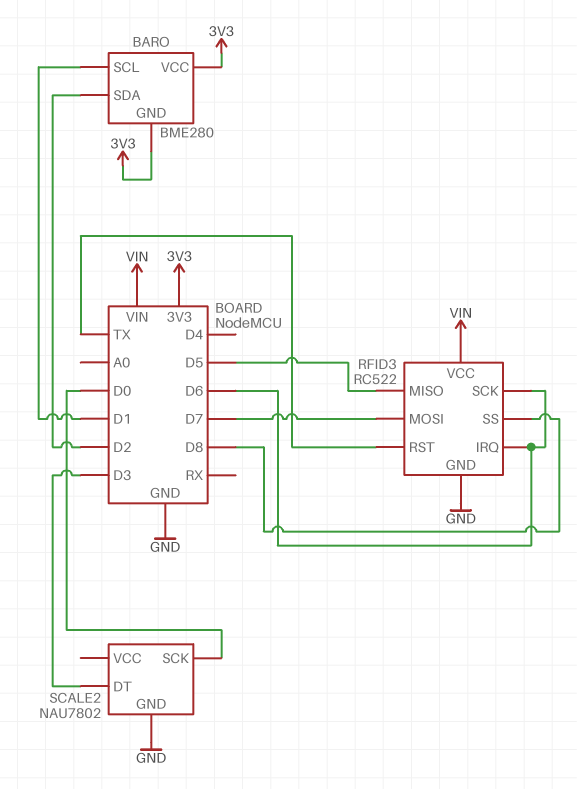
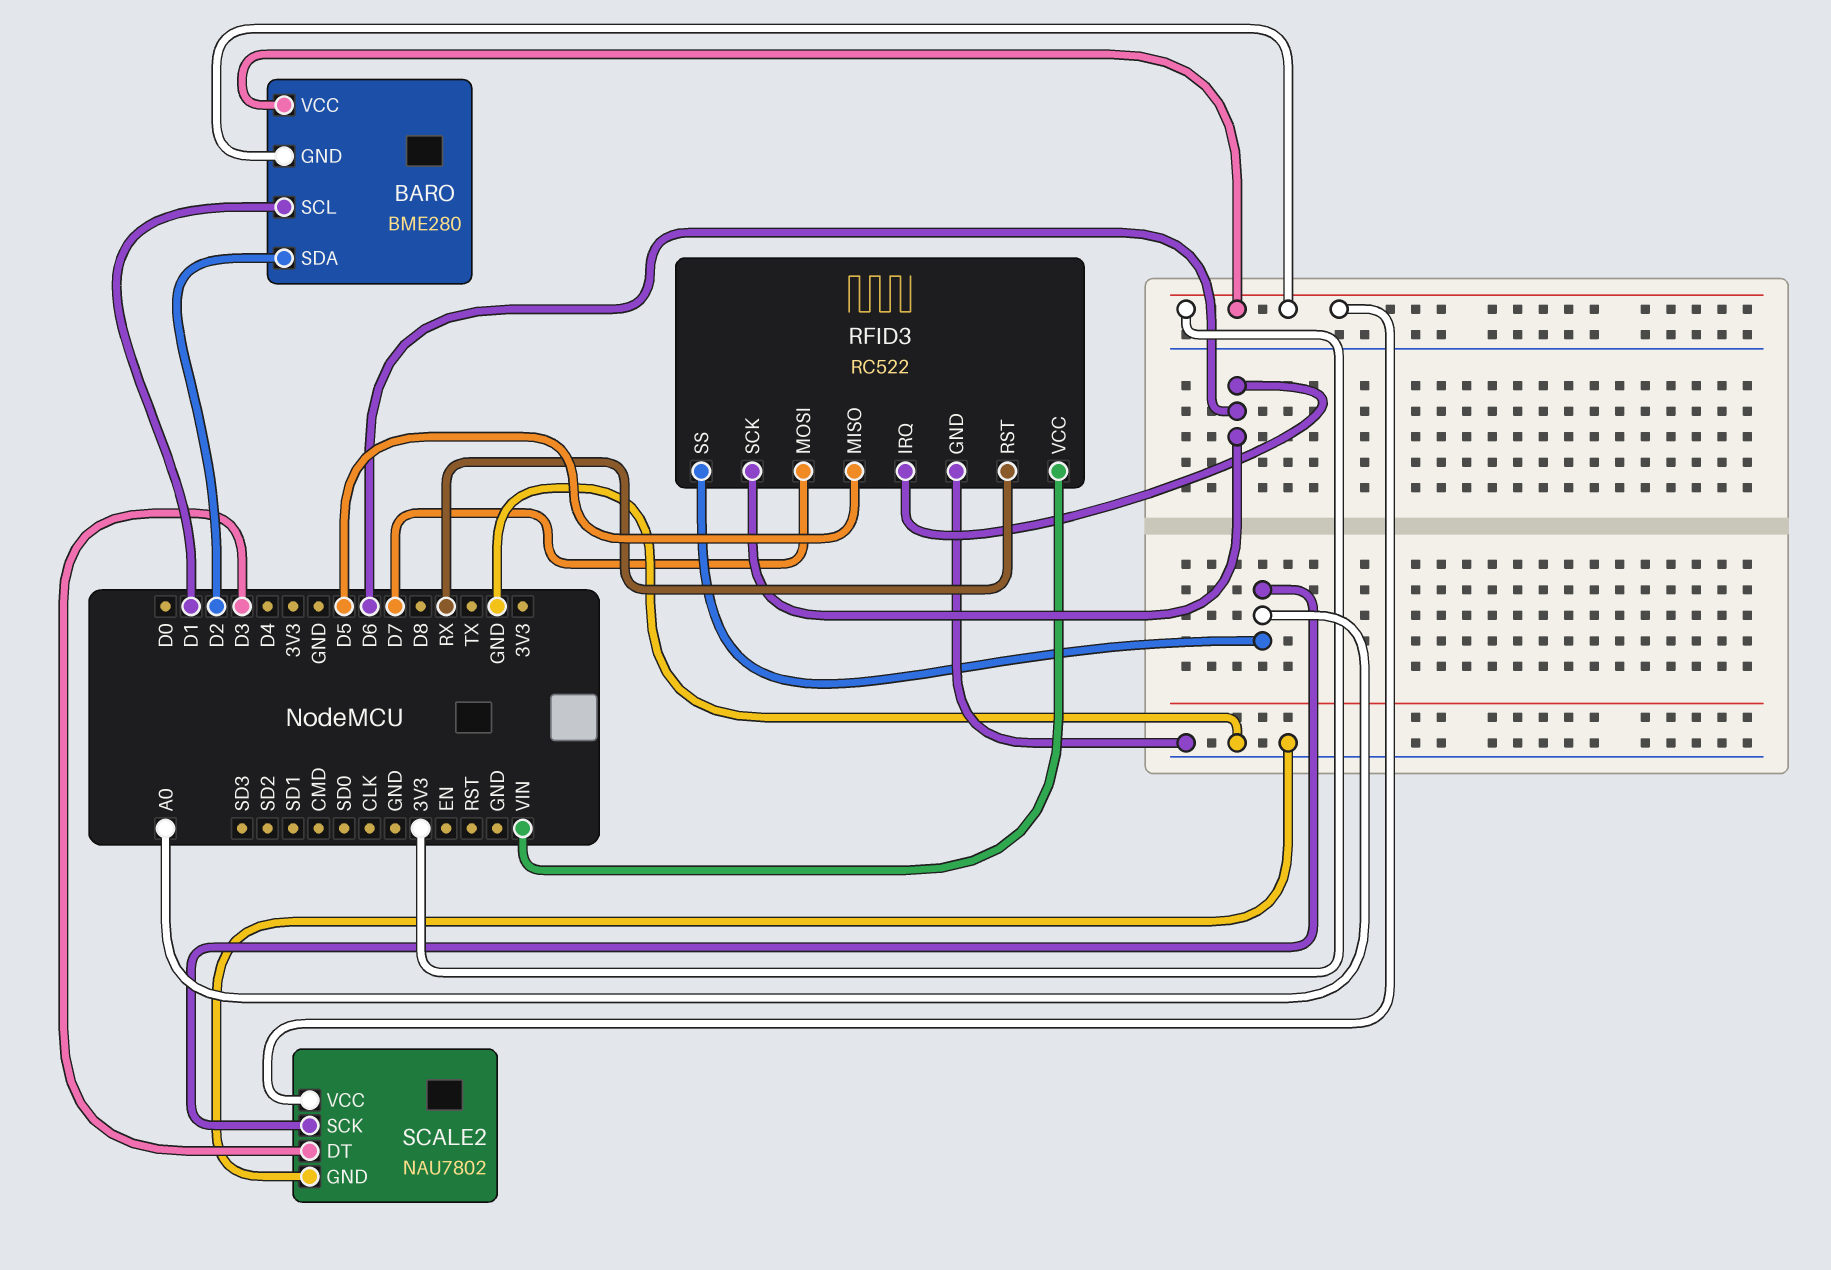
RFID3 pin RST: TX -> RX
RFID3 pin SS: D8 -> A0
SCALE2 pin SCK: D0 -> A0
SCALE2 pin VCC: none -> 3V3

